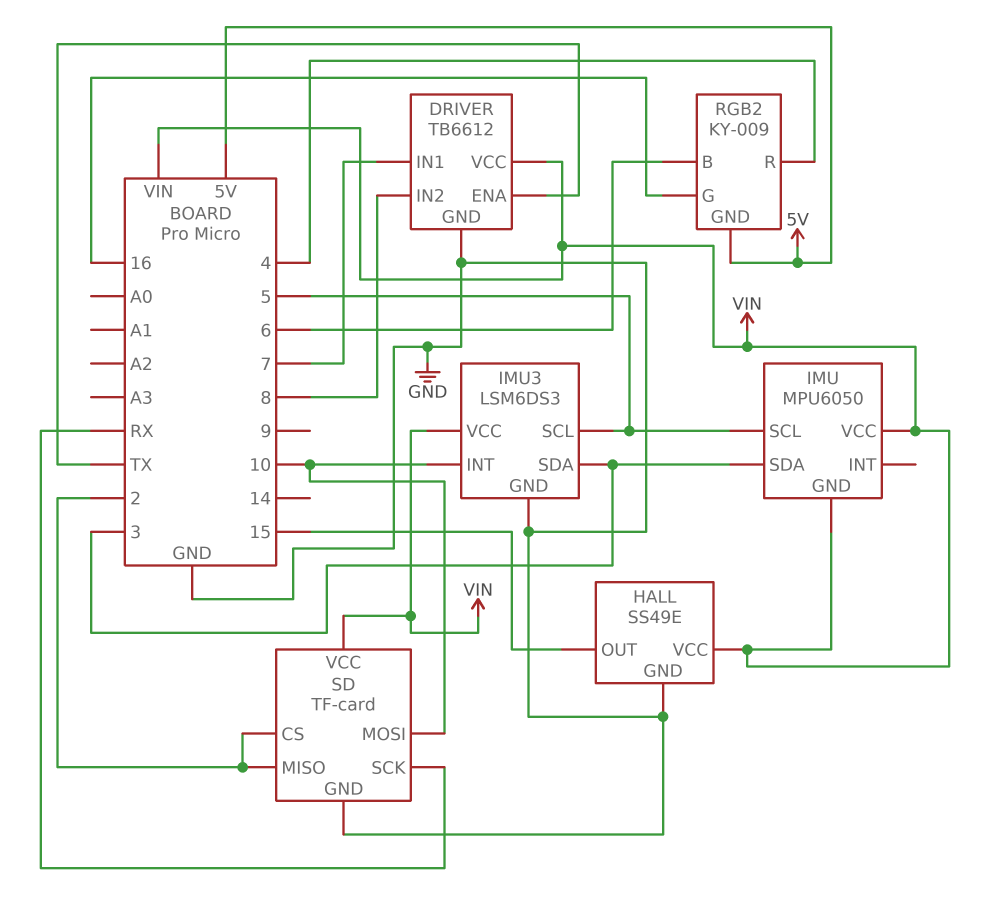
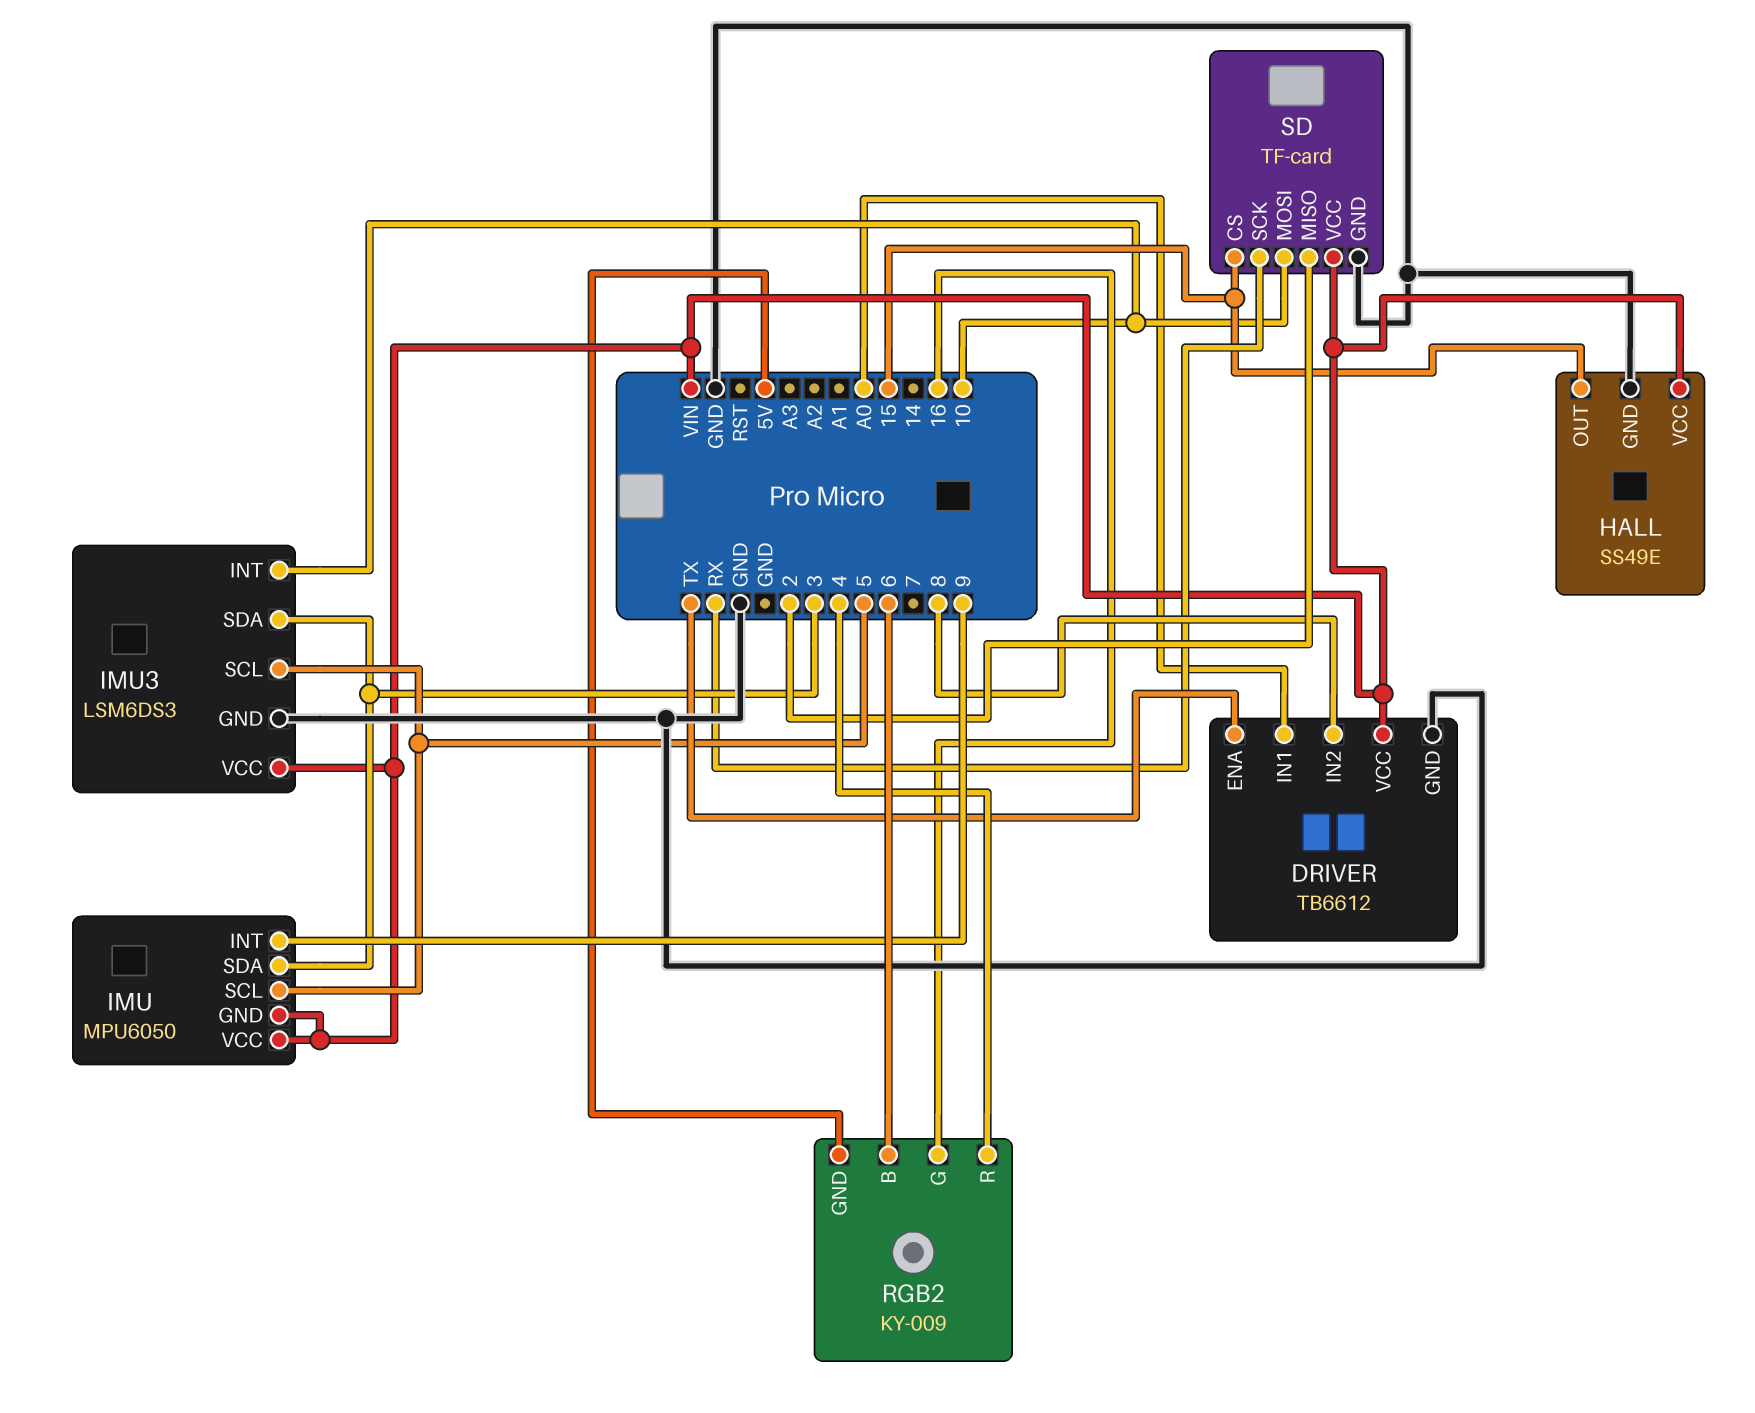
DRIVER pin IN1: 7 -> A0
IMU pin INT: none -> 9
SD pin CS: 2 -> 15

